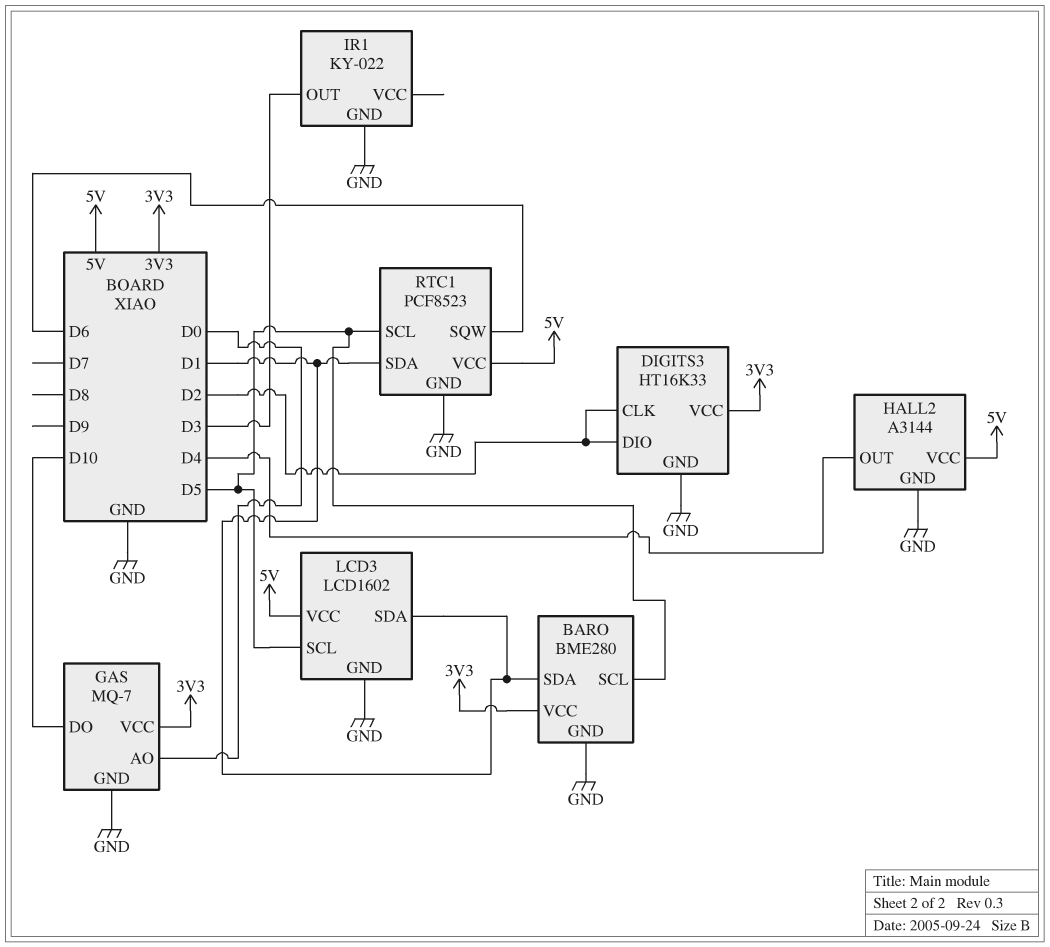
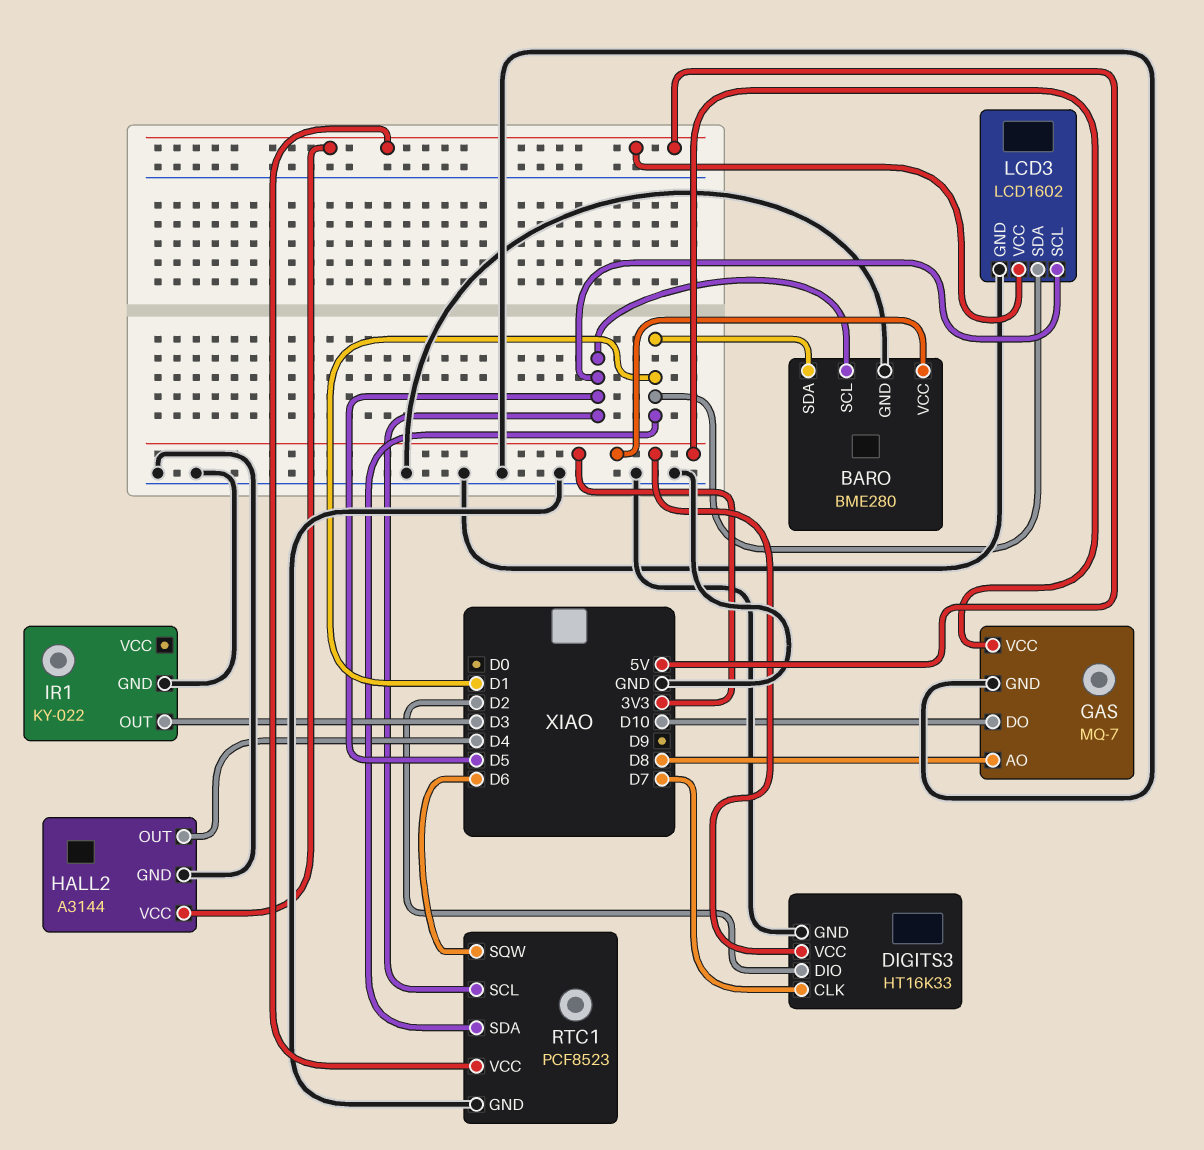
DIGITS3 pin CLK: D2 -> D7
GAS pin AO: D0 -> D8

